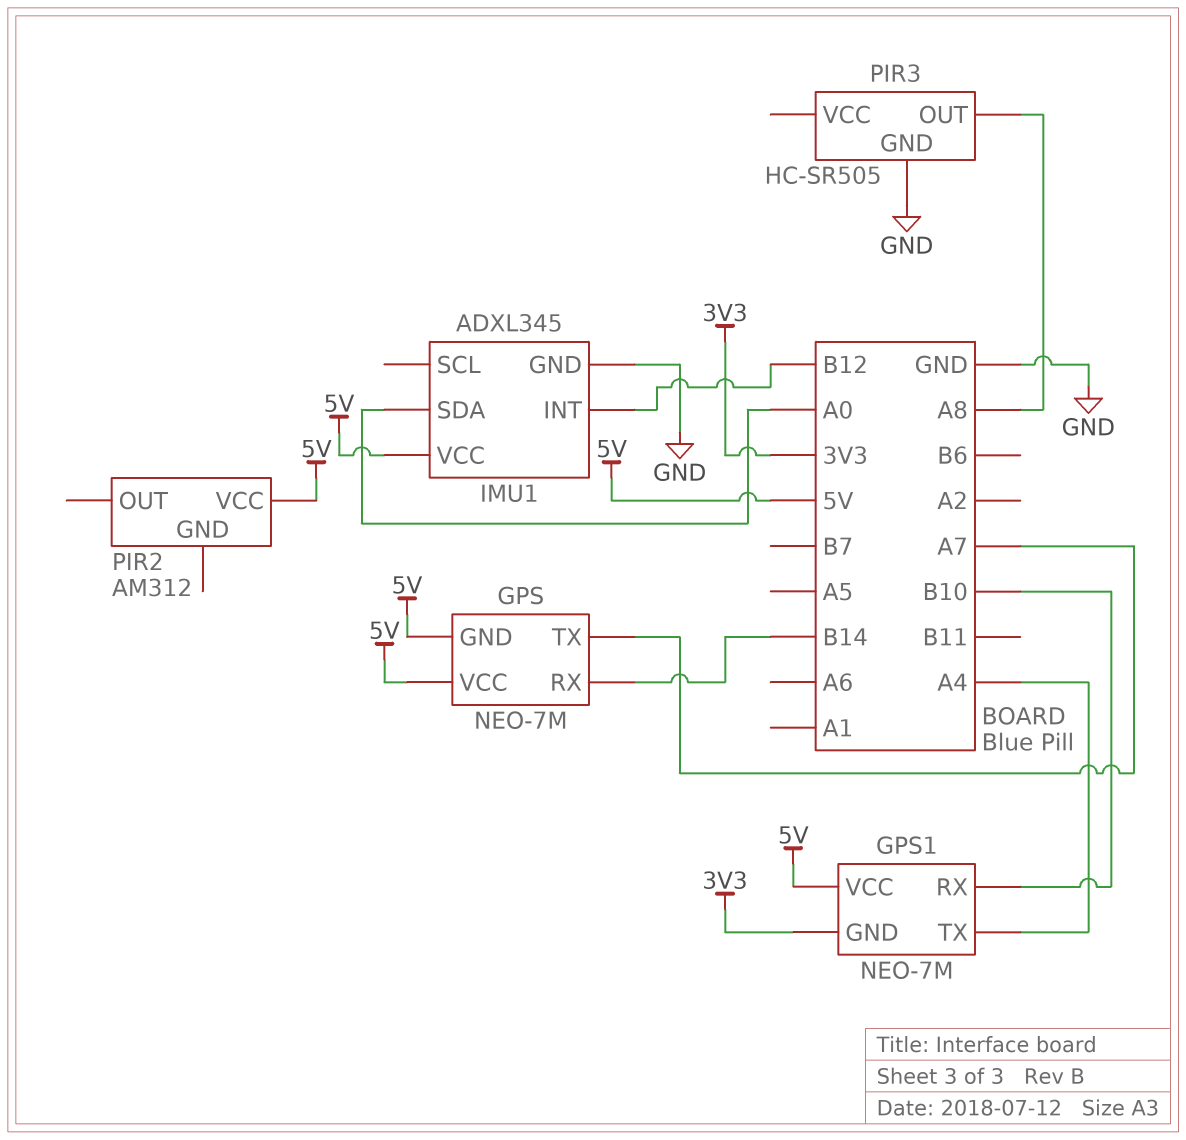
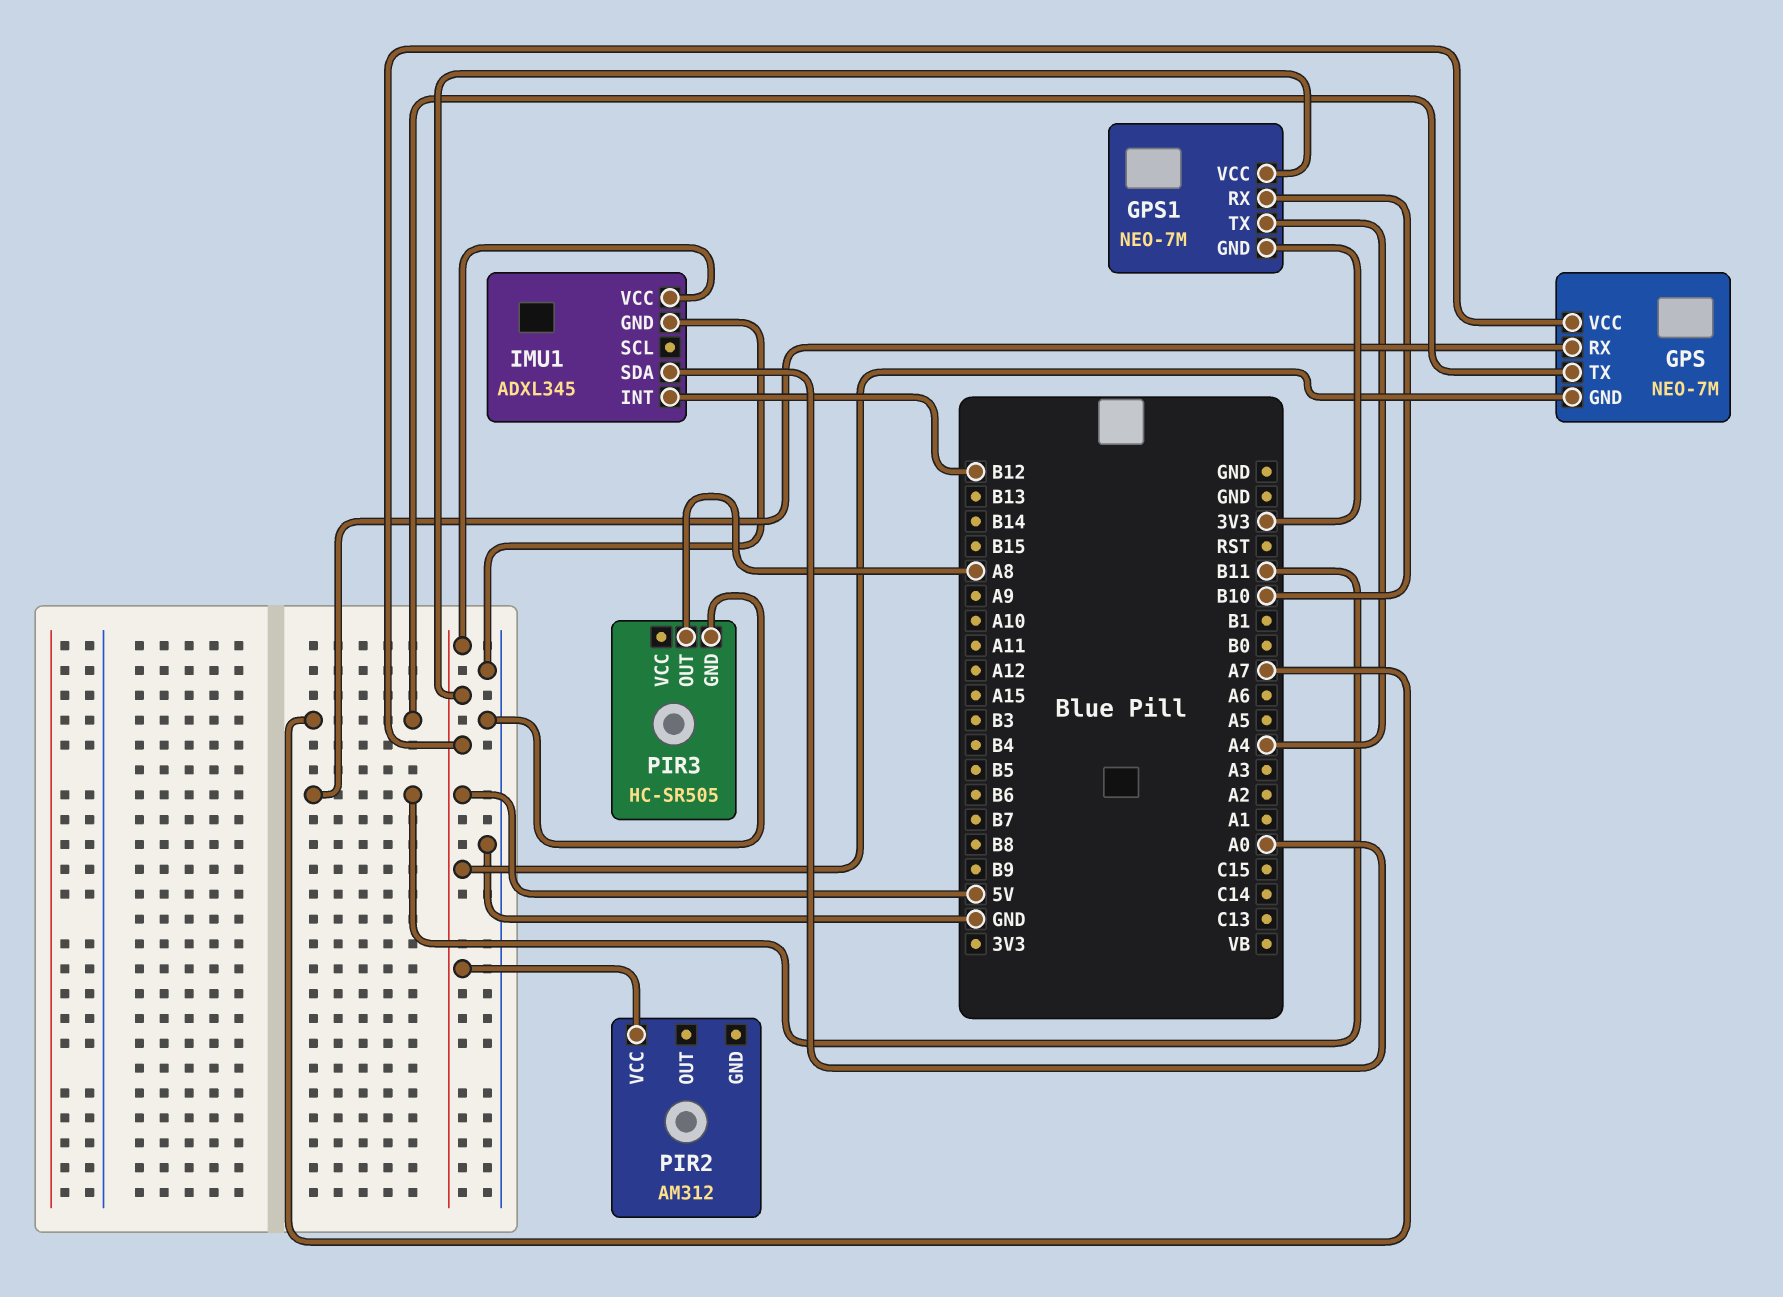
GPS pin RX: B14 -> B11

